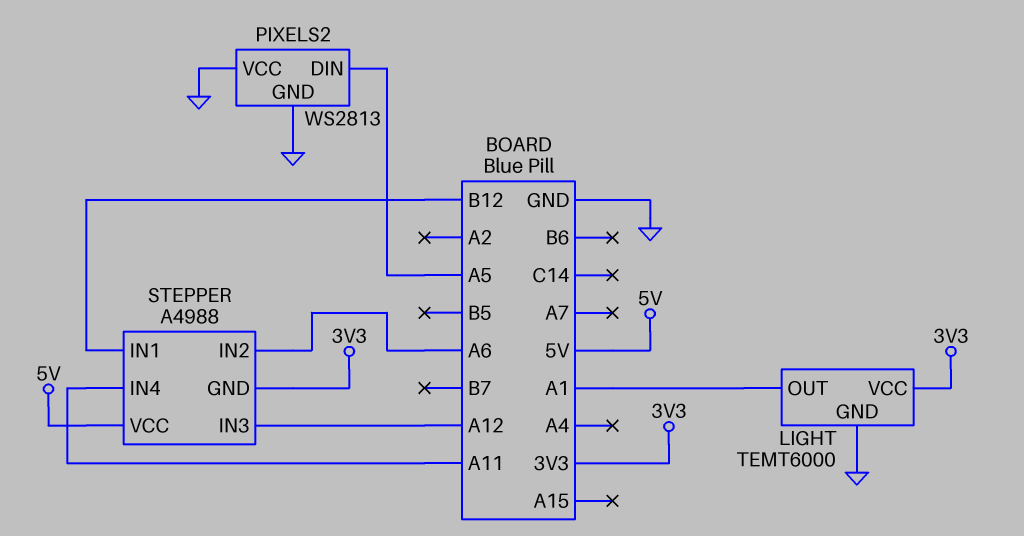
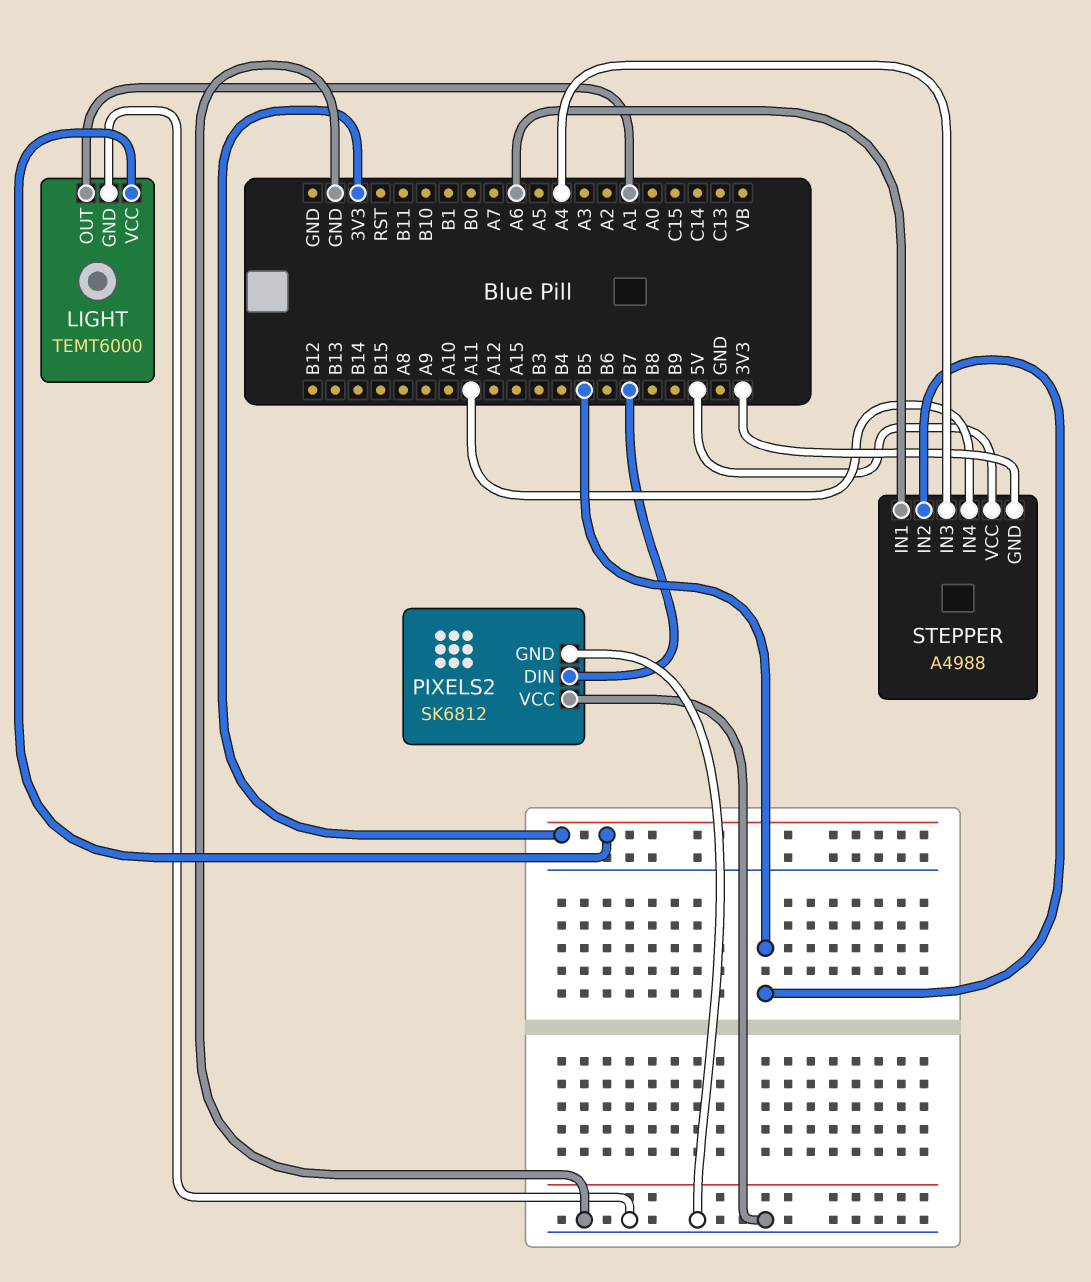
PIXELS2: WS2813 -> SK6812
PIXELS2 pin DIN: A5 -> B7
STEPPER pin IN1: B12 -> A6
STEPPER pin IN2: A6 -> B5
STEPPER pin IN3: A12 -> A4

